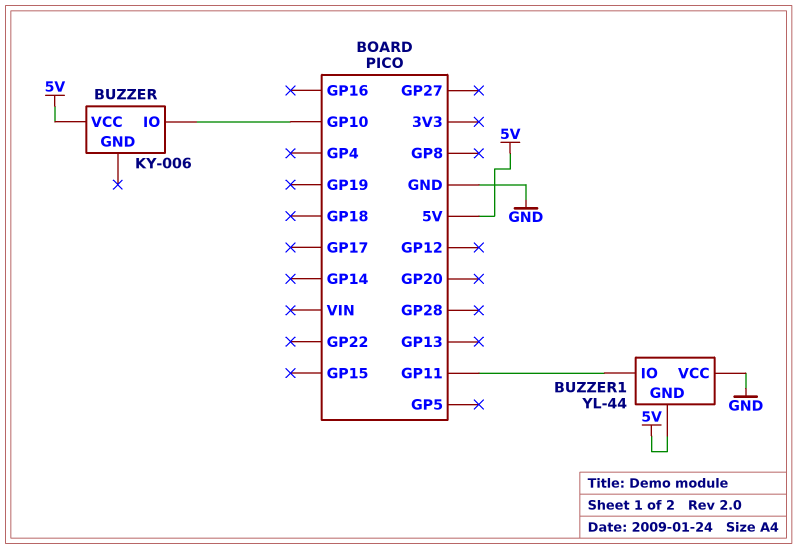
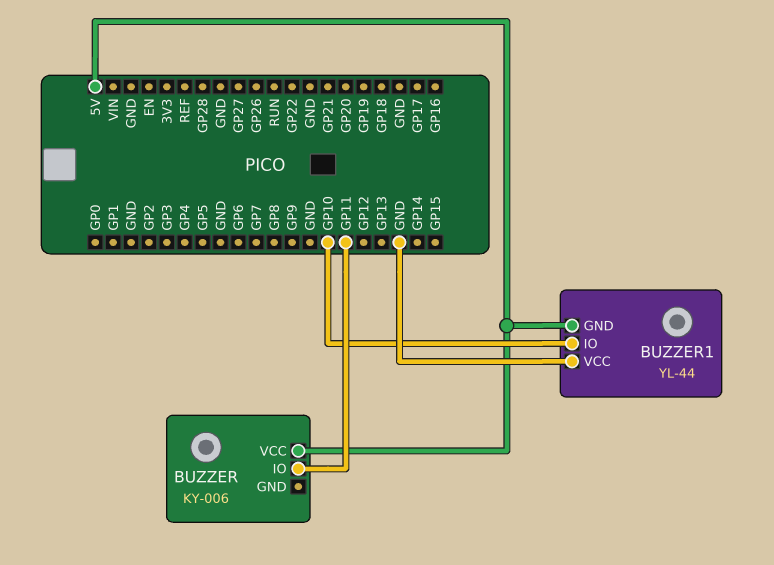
BUZZER pin IO: GP10 -> GP11
BUZZER1 pin IO: GP11 -> GP10

